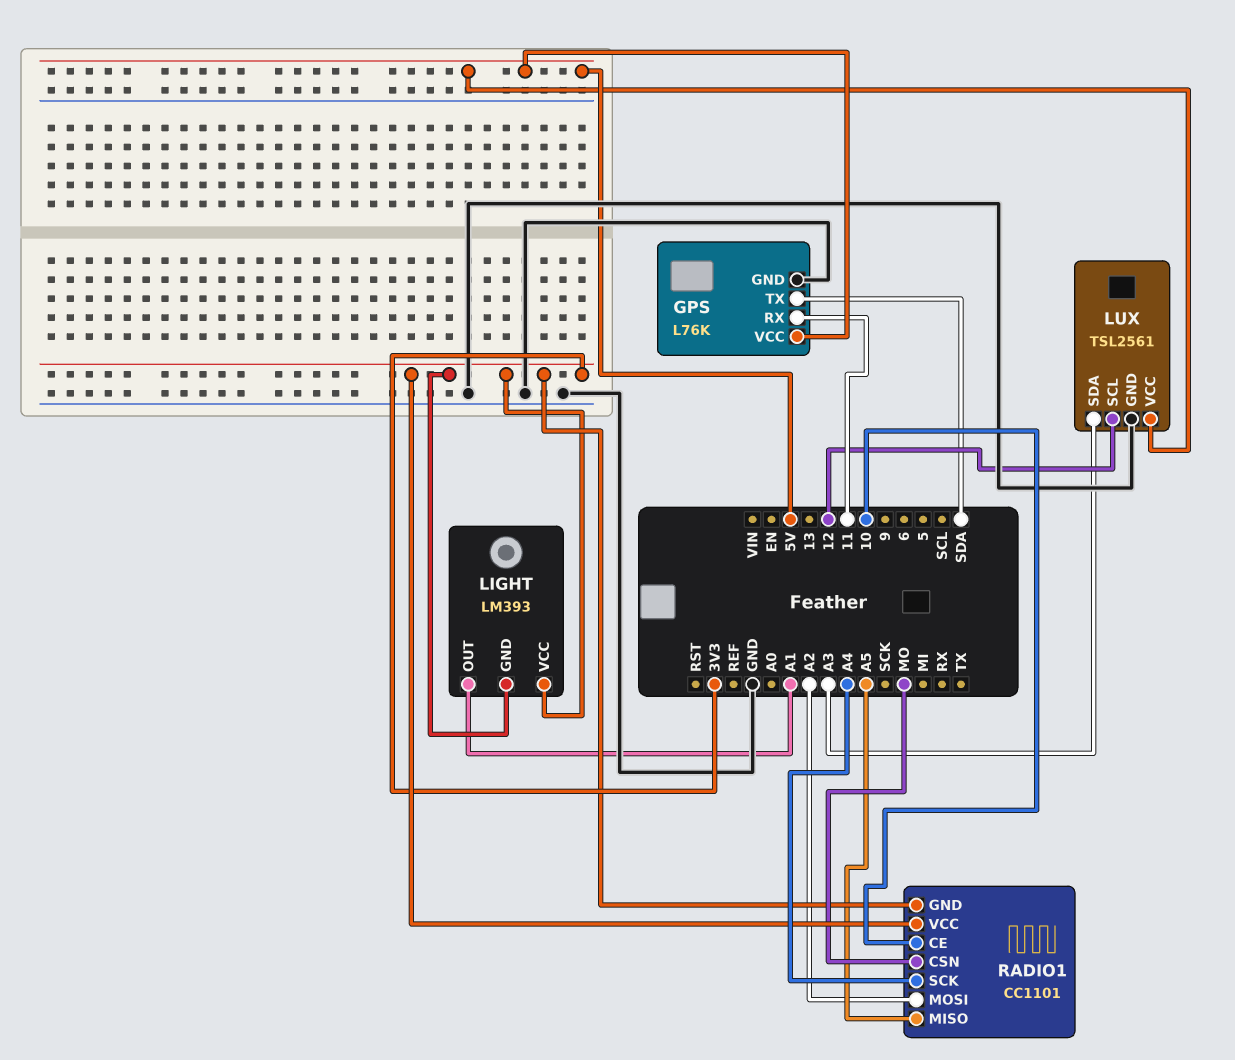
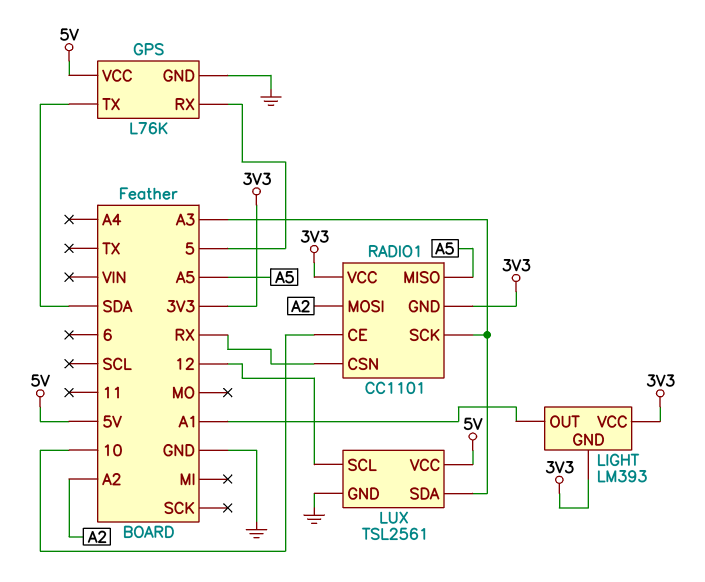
GPS pin RX: 11 -> 5
RADIO1 pin CSN: MO -> RX
RADIO1 pin SCK: A4 -> A3

